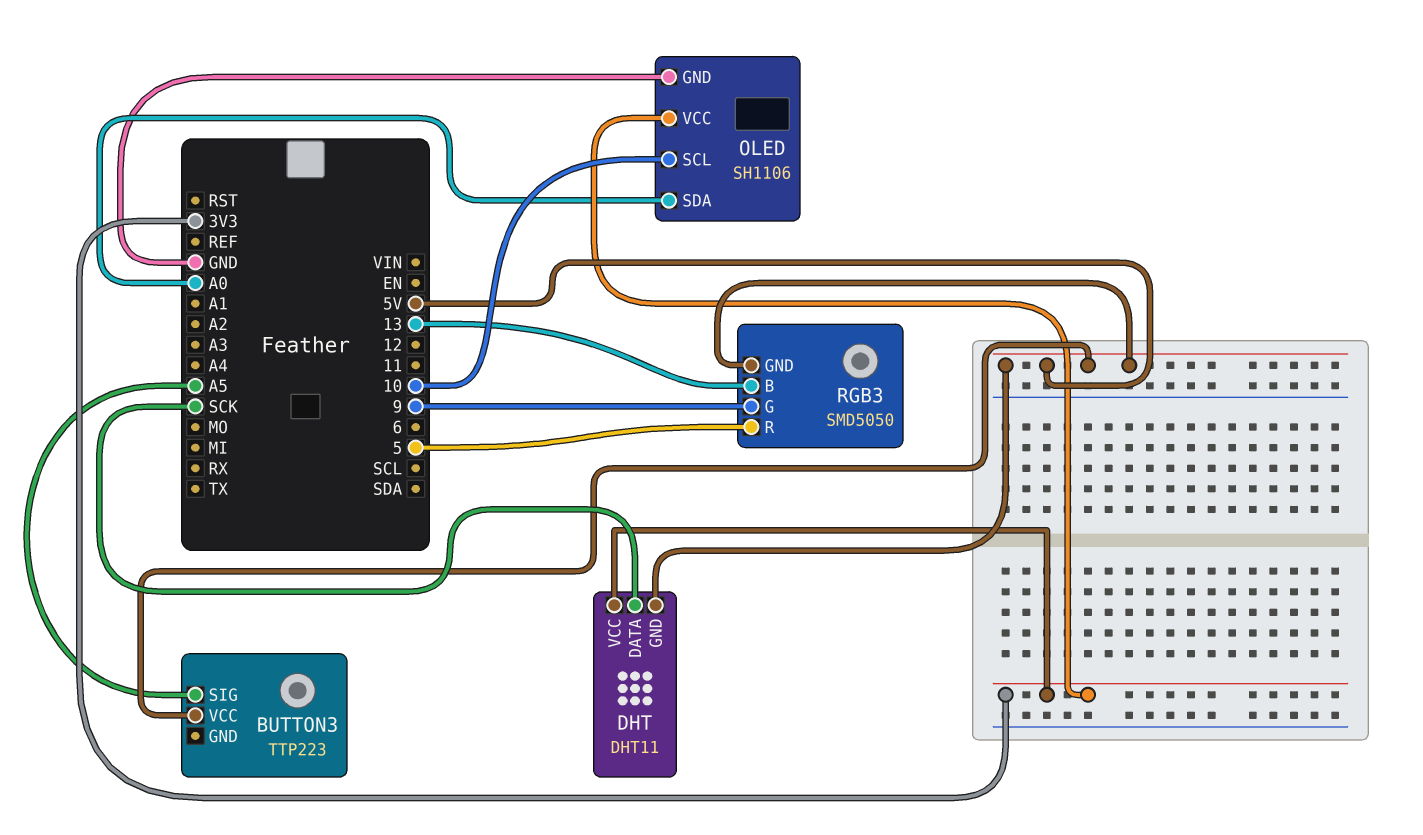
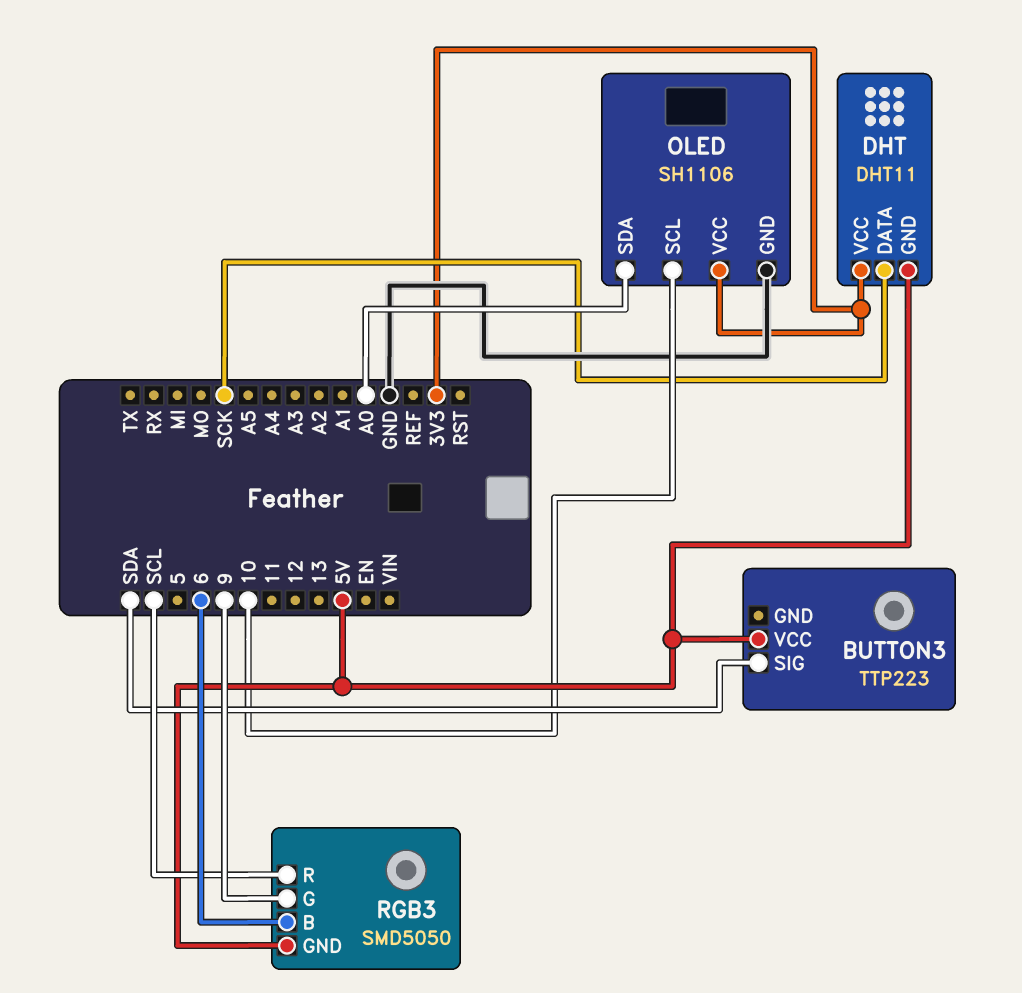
BUTTON3 pin SIG: A5 -> SDA
RGB3 pin B: 13 -> 6
RGB3 pin R: 5 -> SCL

